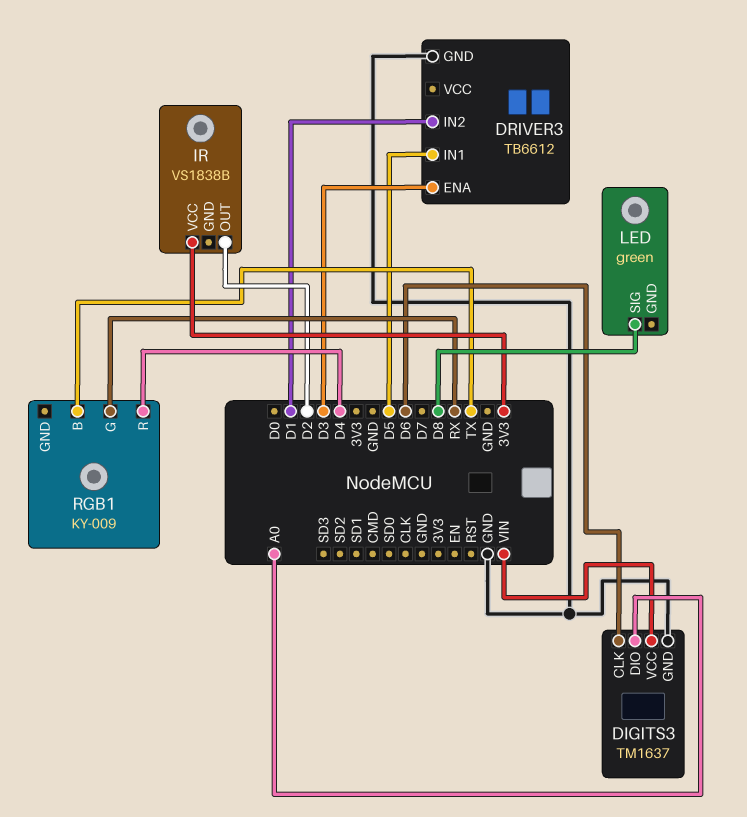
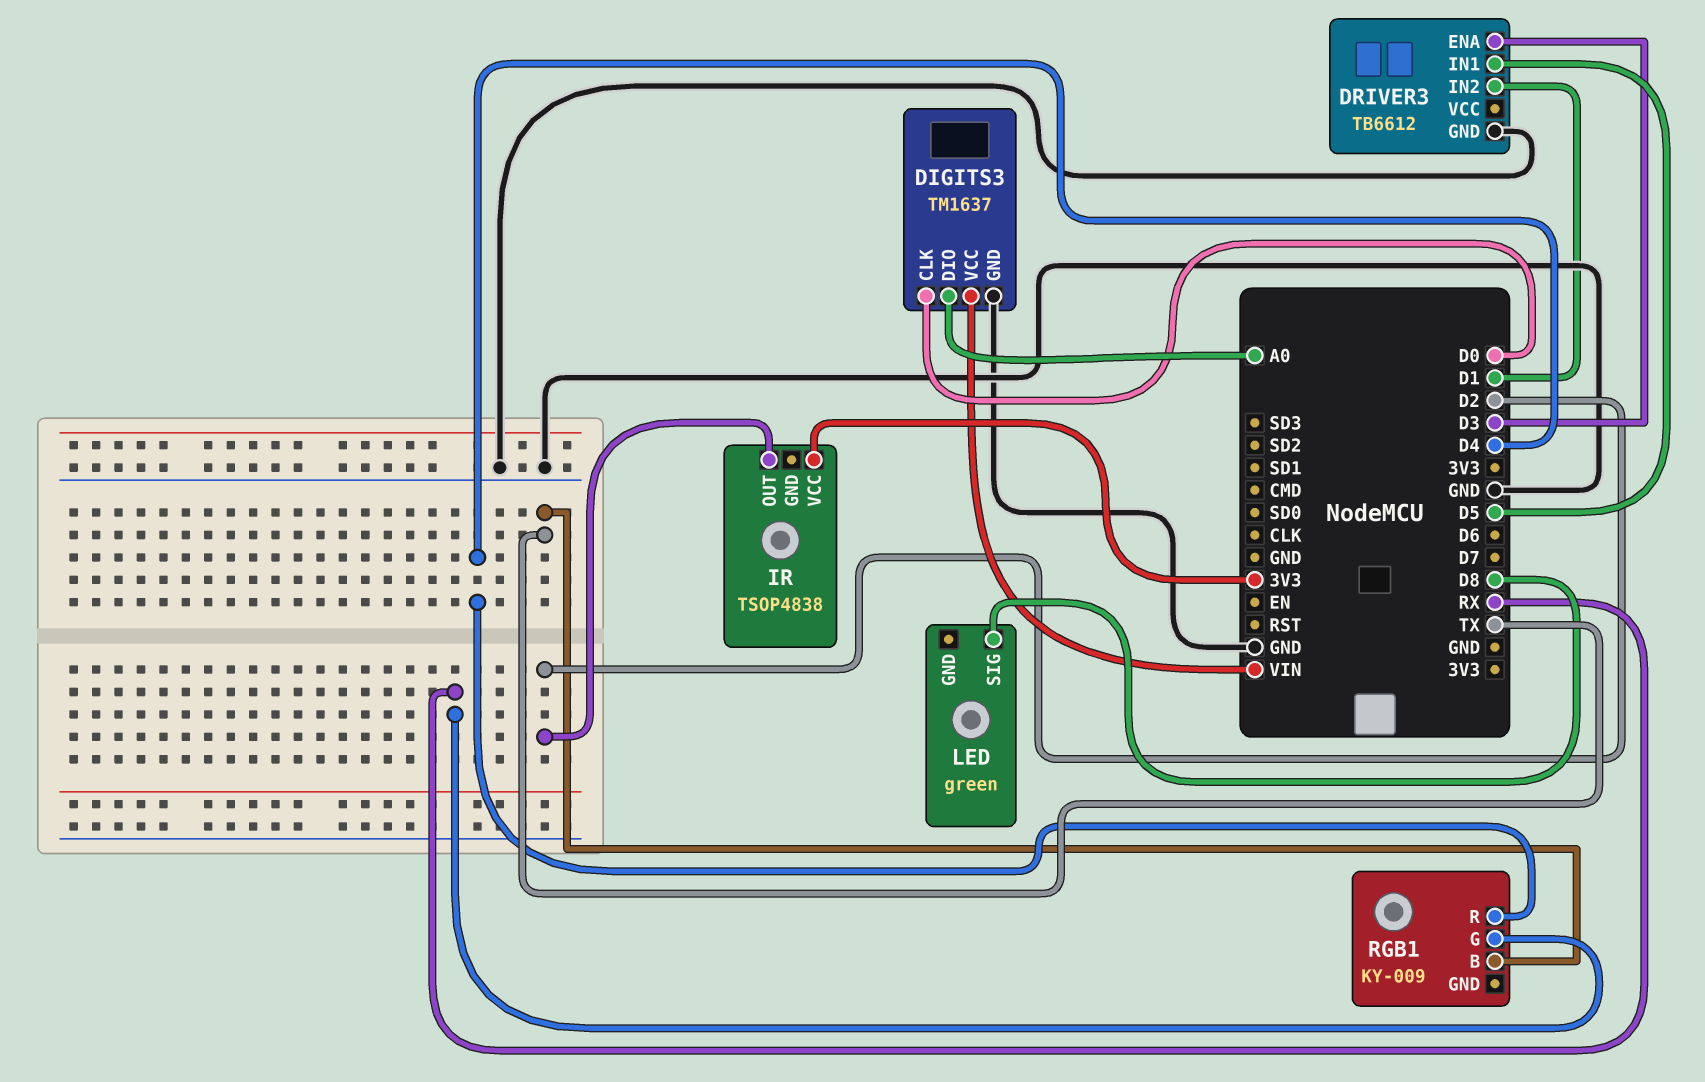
DIGITS3 pin CLK: D6 -> D0
IR: VS1838B -> TSOP4838

